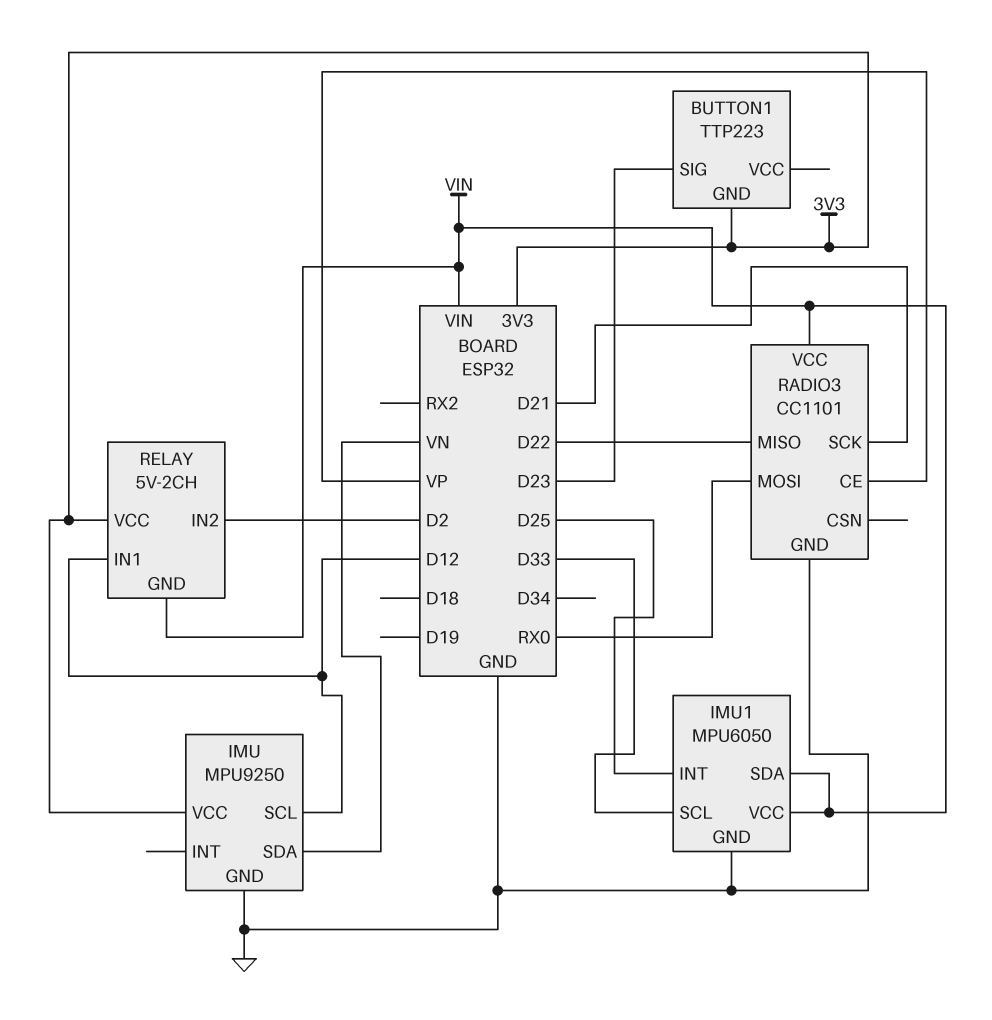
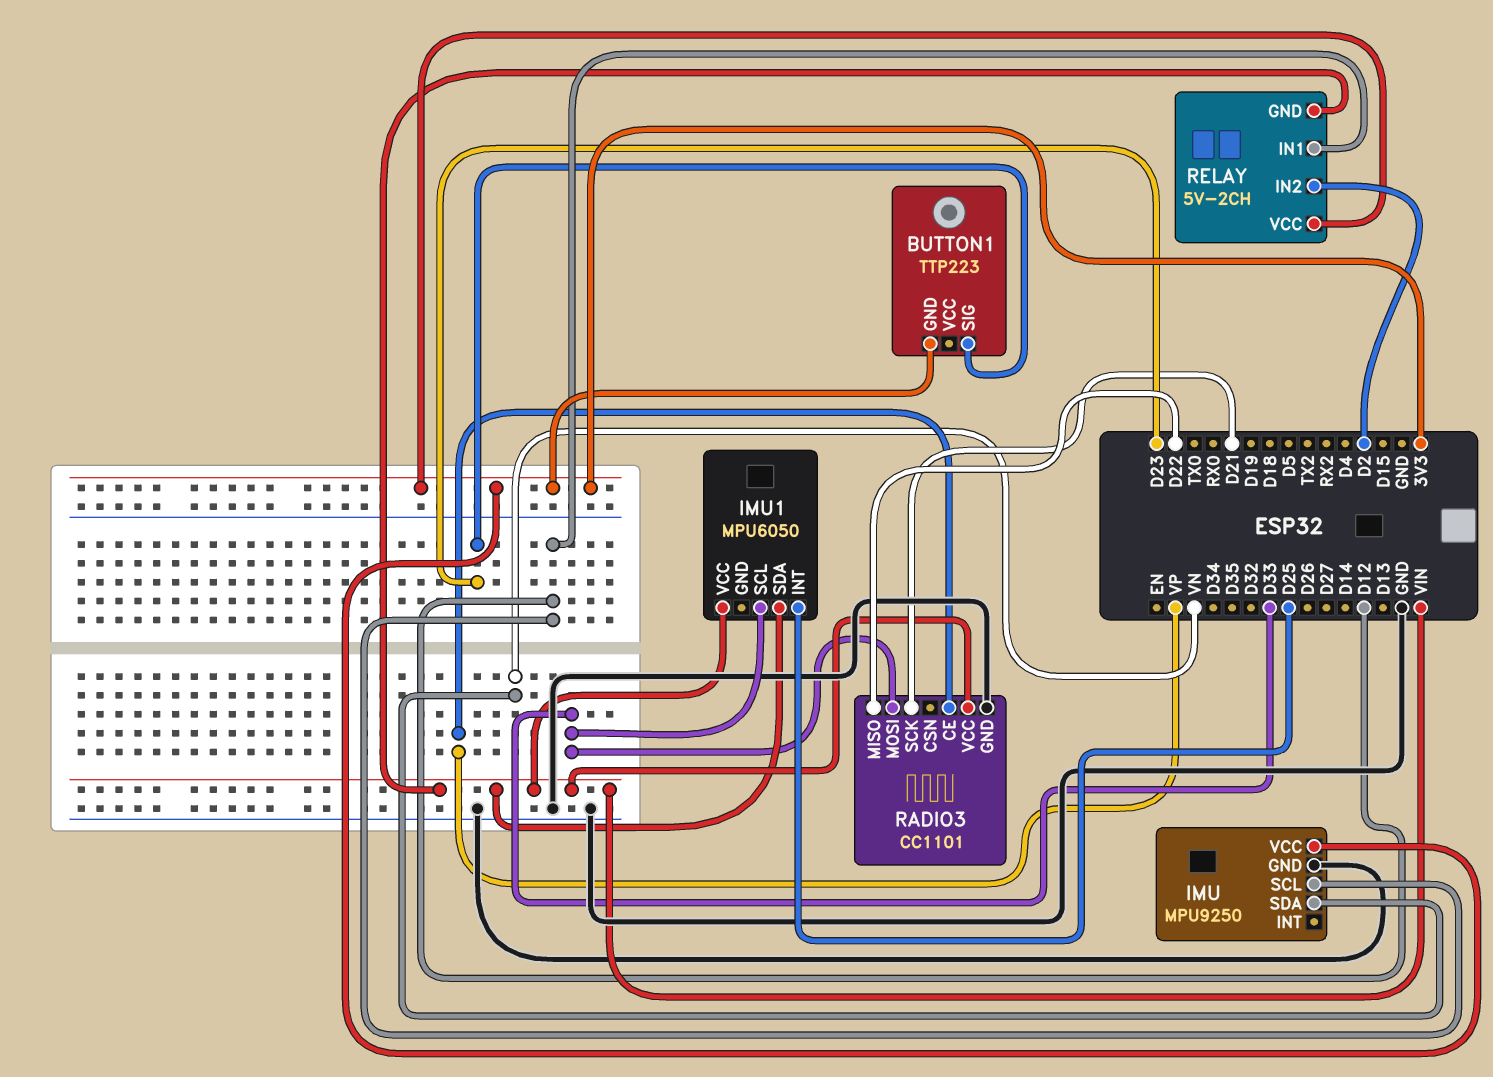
IMU1 pin GND: GND -> none
RADIO3 pin MOSI: RX0 -> D33

